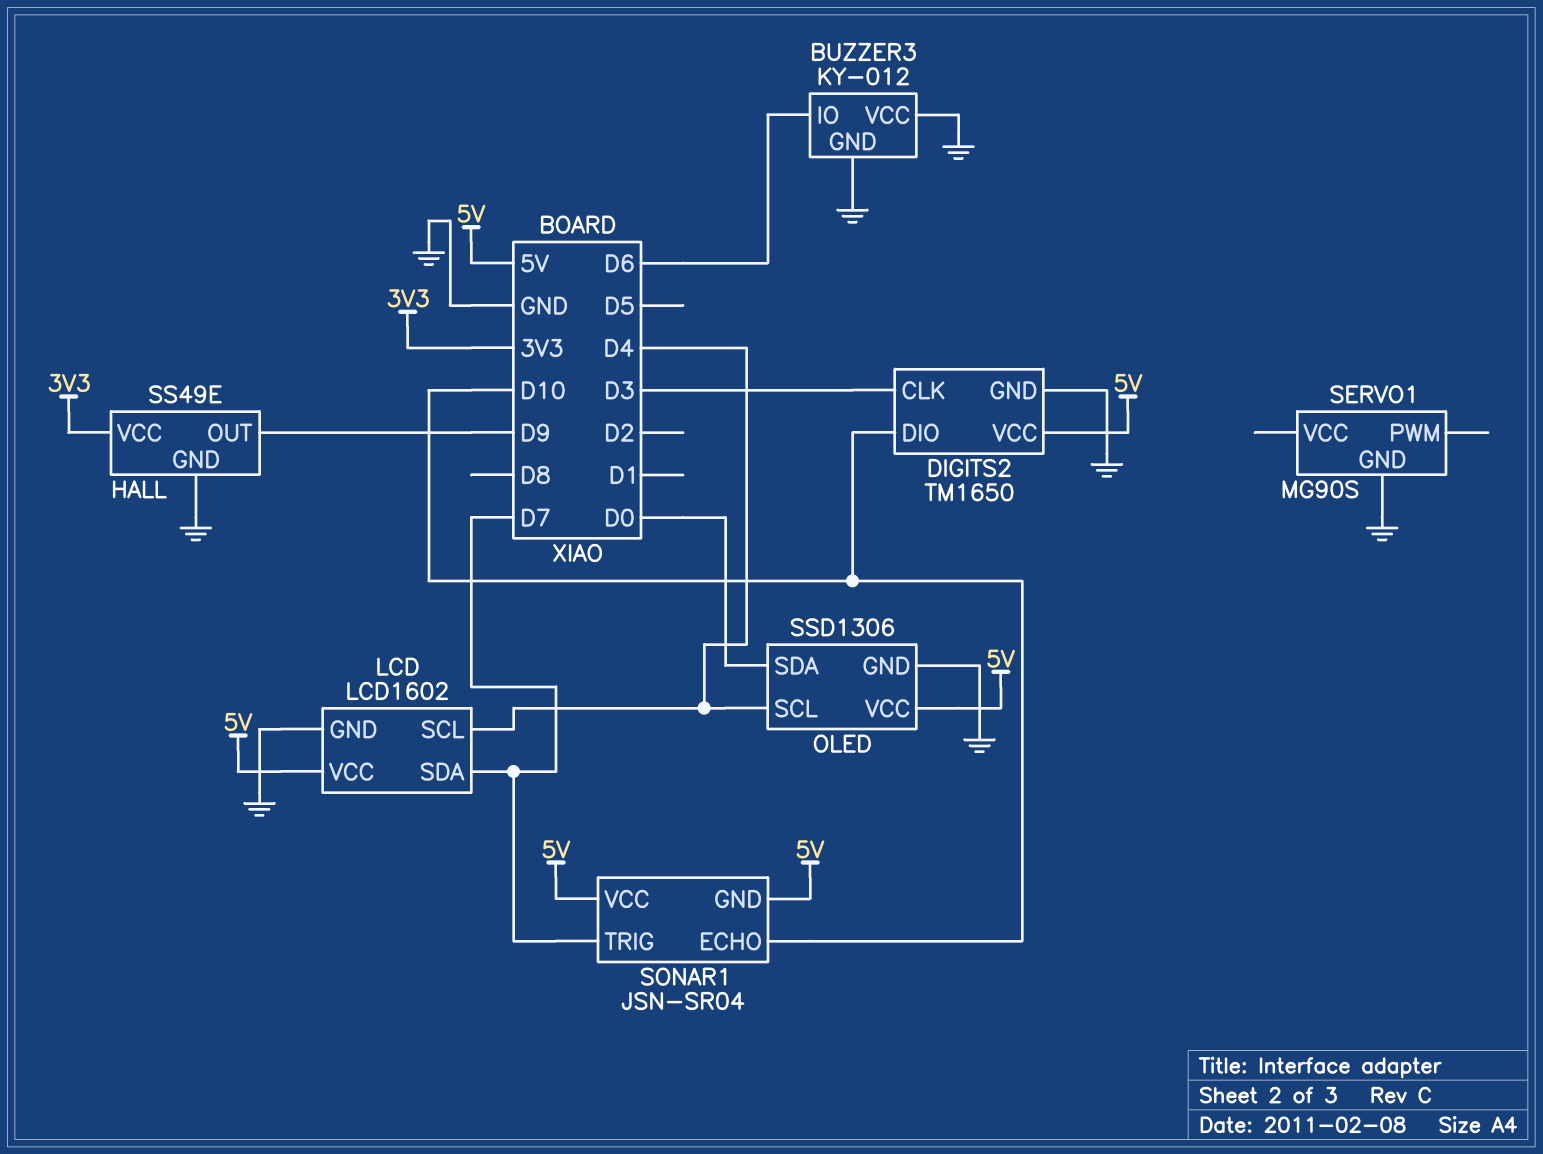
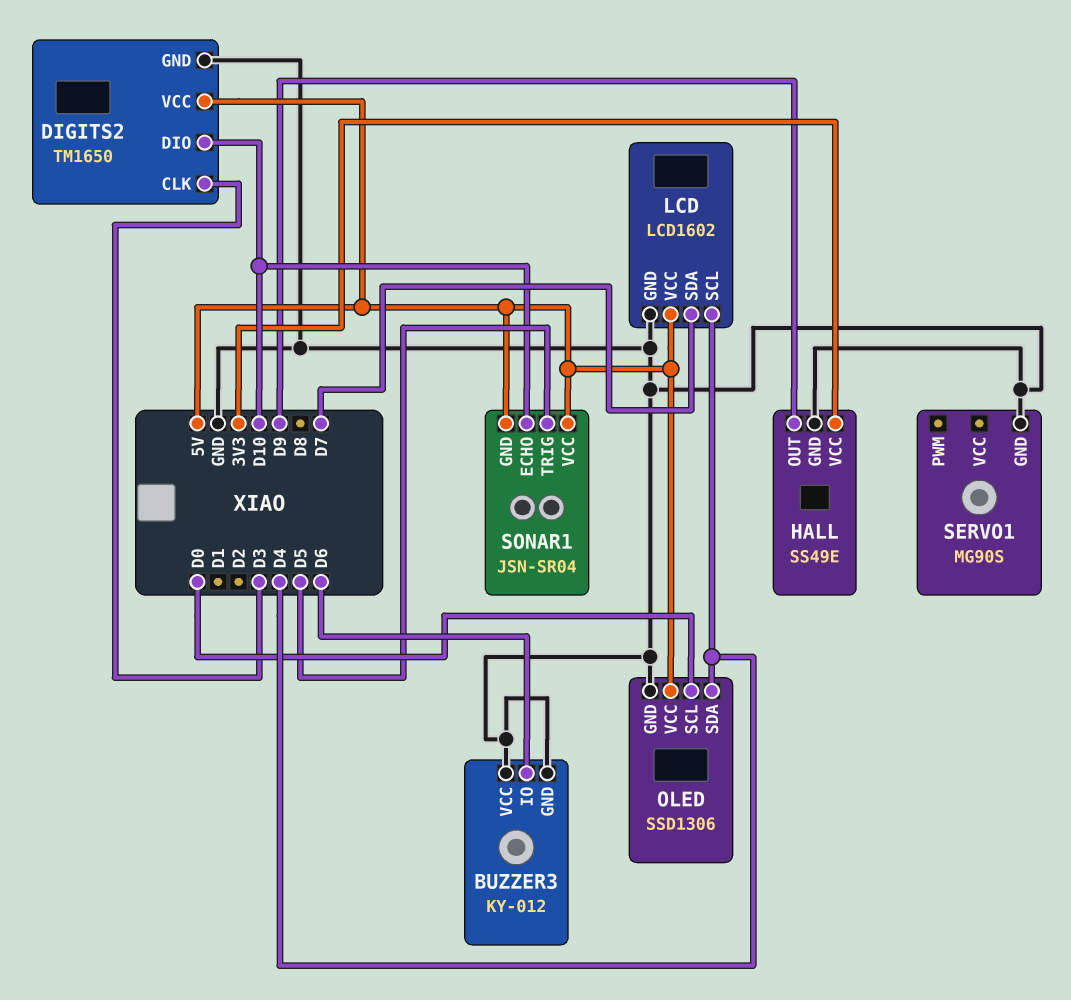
OLED pin SCL: D4 -> D0
OLED pin SDA: D0 -> D4
SONAR1 pin TRIG: D7 -> D5

